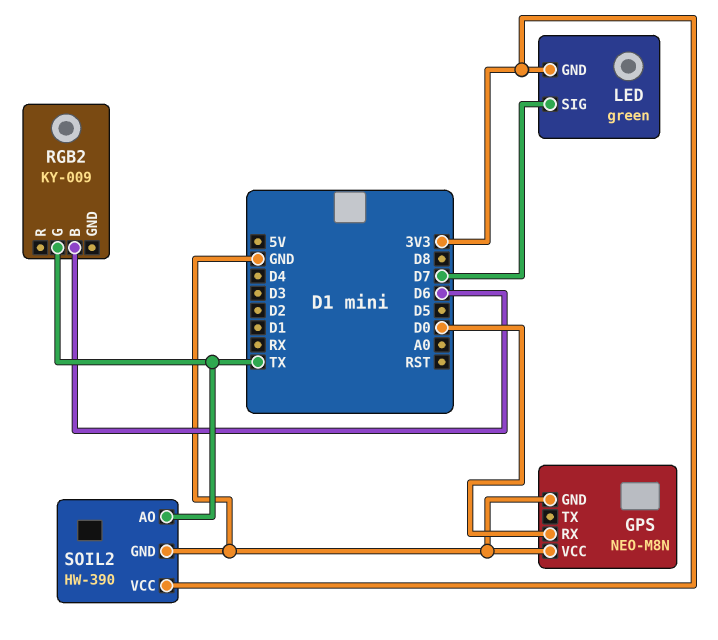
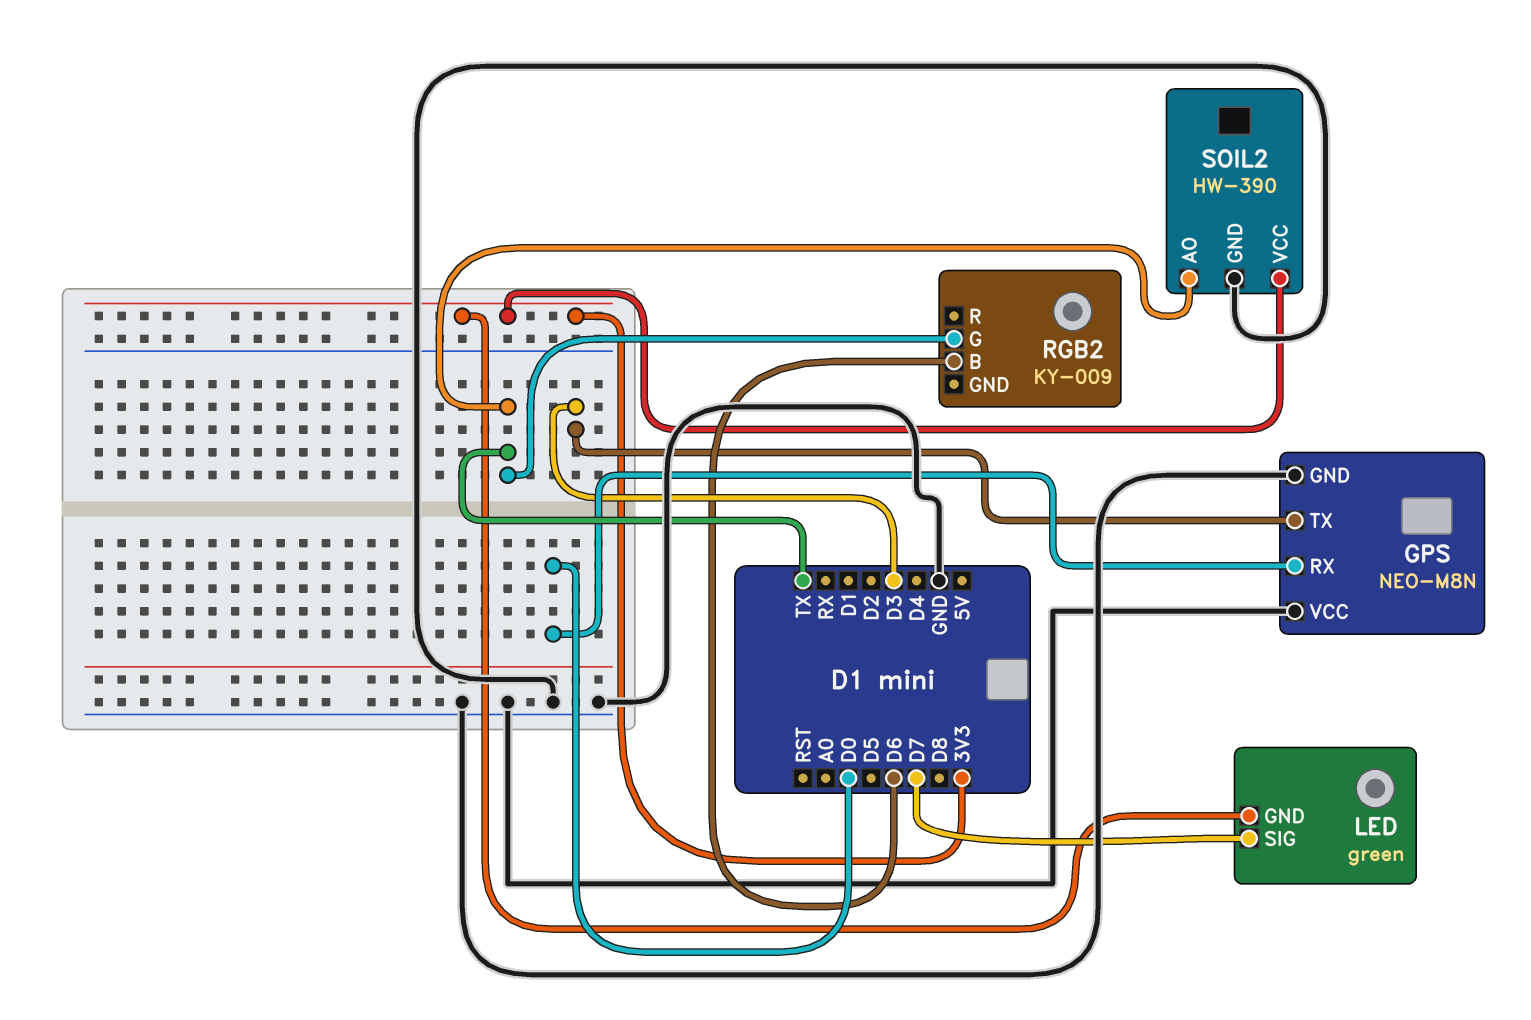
GPS pin TX: none -> D3

